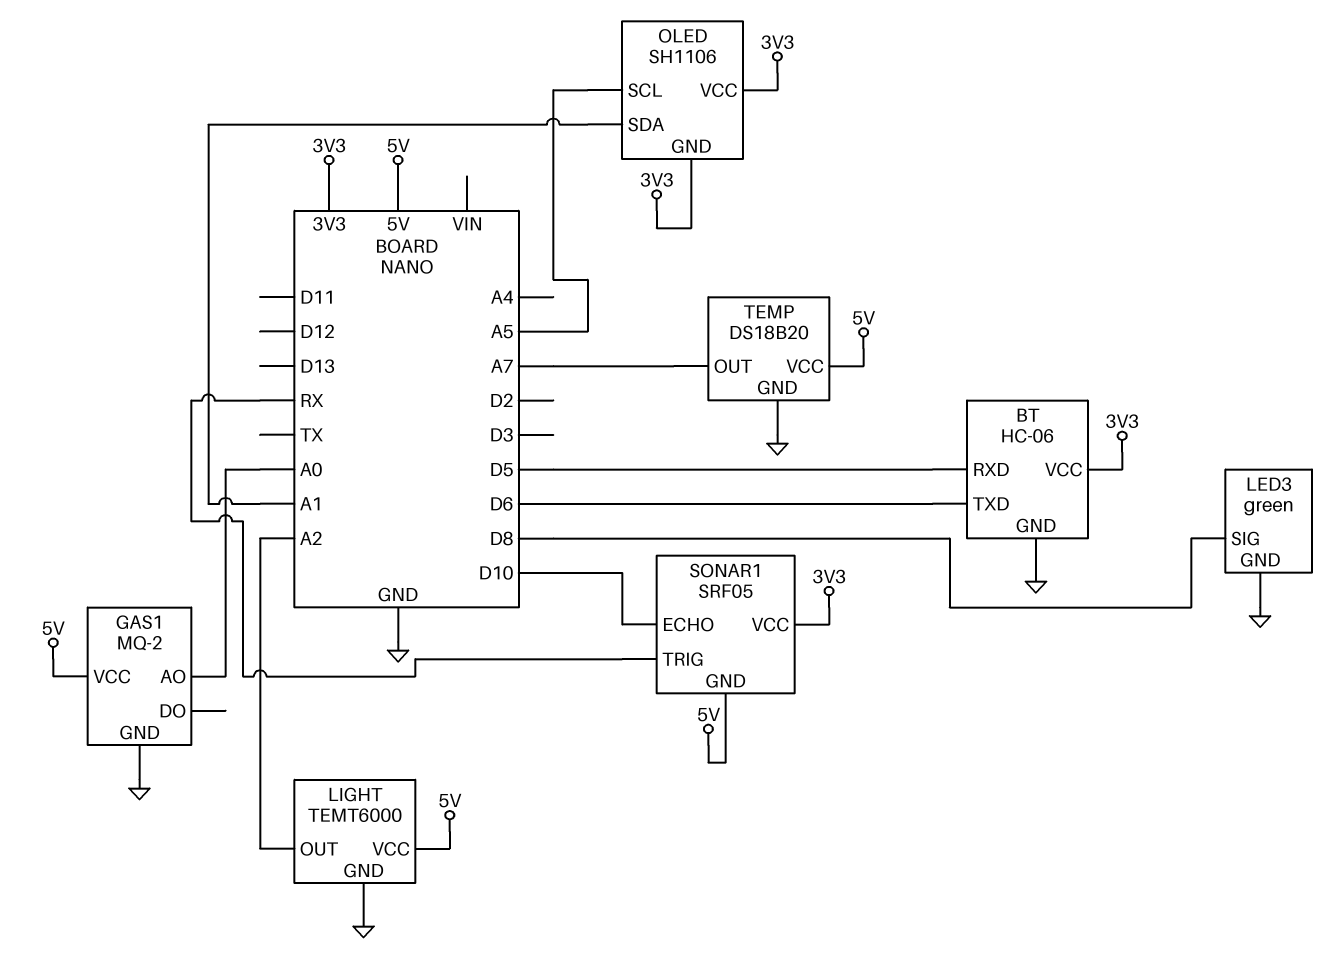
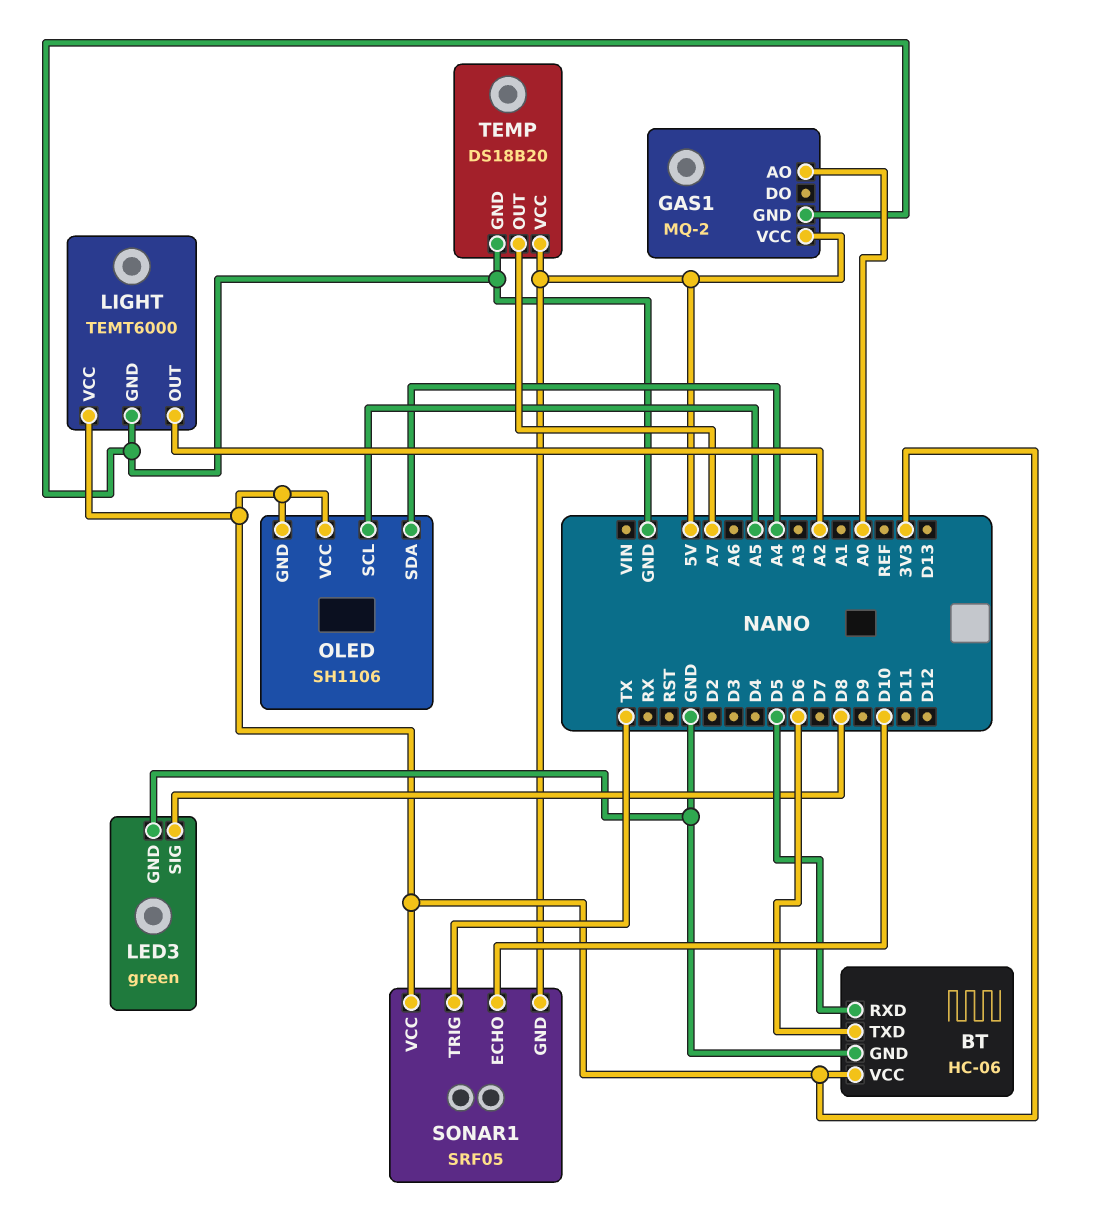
LIGHT pin VCC: 5V -> 3V3
OLED pin SDA: A1 -> A4
SONAR1 pin TRIG: RX -> TX

